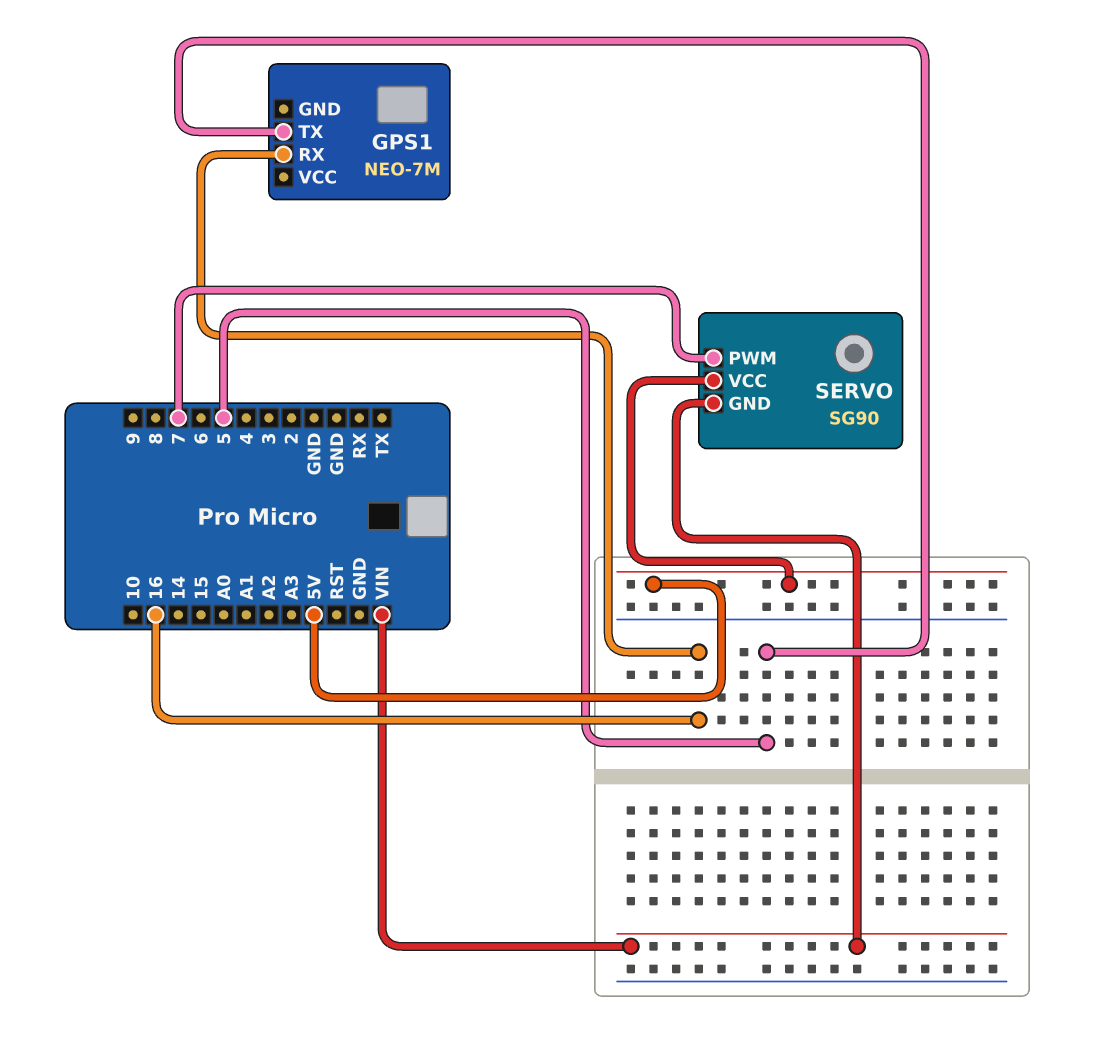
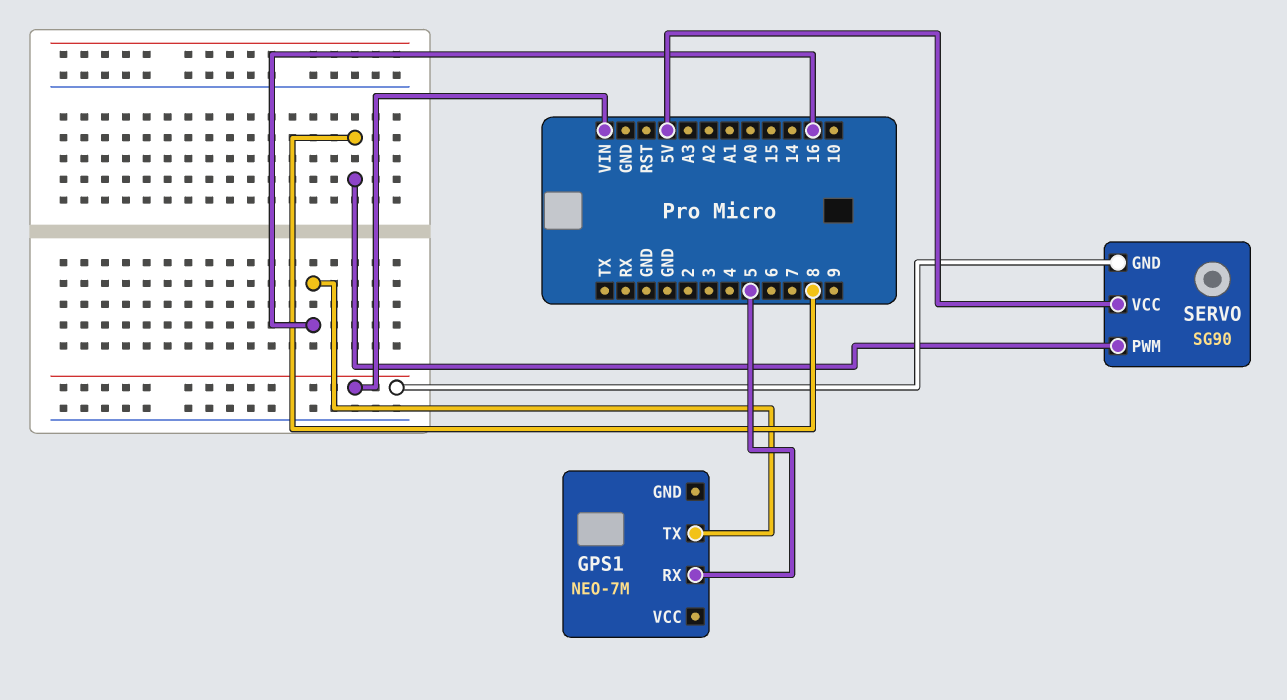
GPS1 pin RX: 16 -> 5
GPS1 pin TX: 5 -> 16
SERVO pin PWM: 7 -> 8

